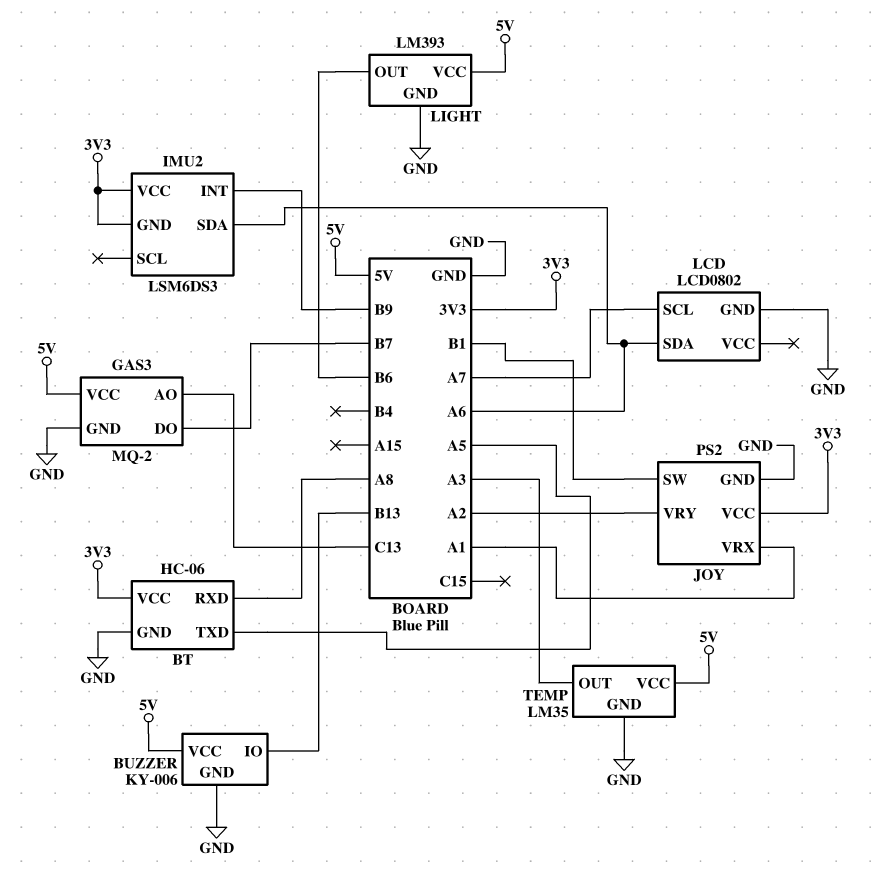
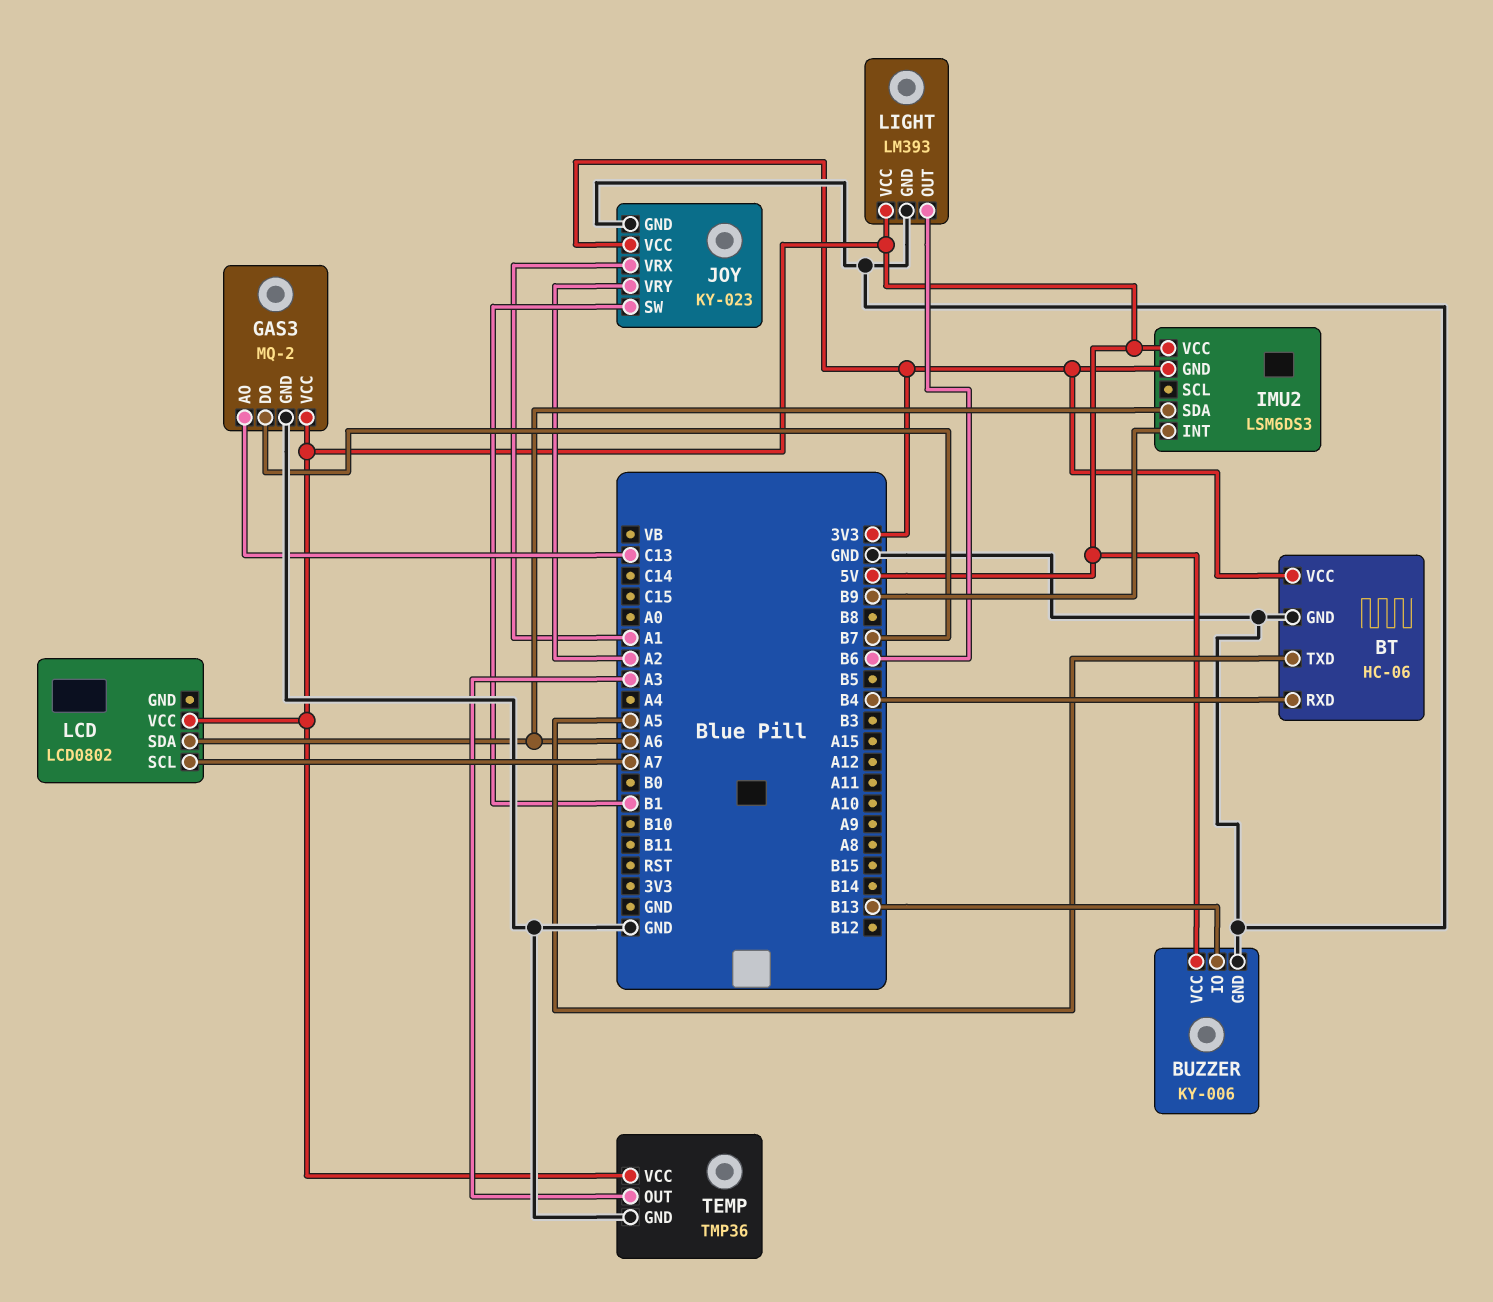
BT pin RXD: A8 -> B4
IMU2 pin VCC: 3V3 -> 5V
JOY: PS2 -> KY-023
LCD pin GND: GND -> none
LCD pin VCC: none -> 5V
TEMP: LM35 -> TMP36

